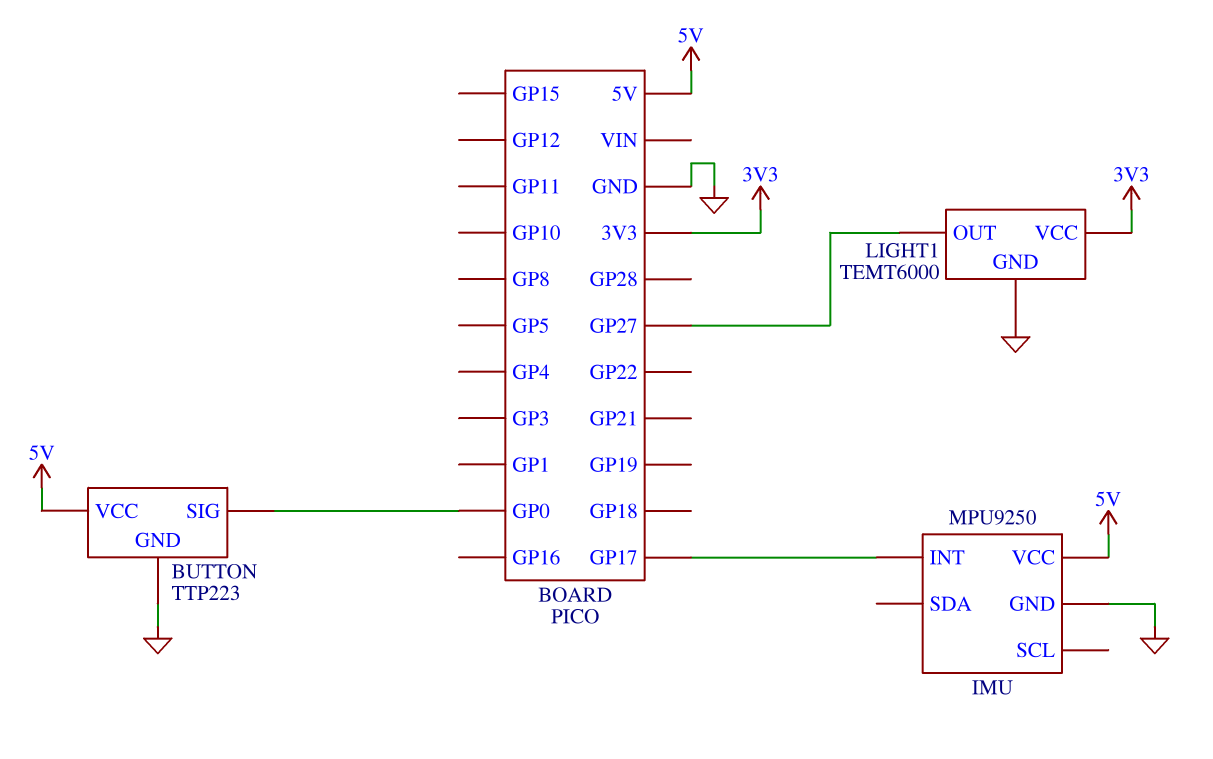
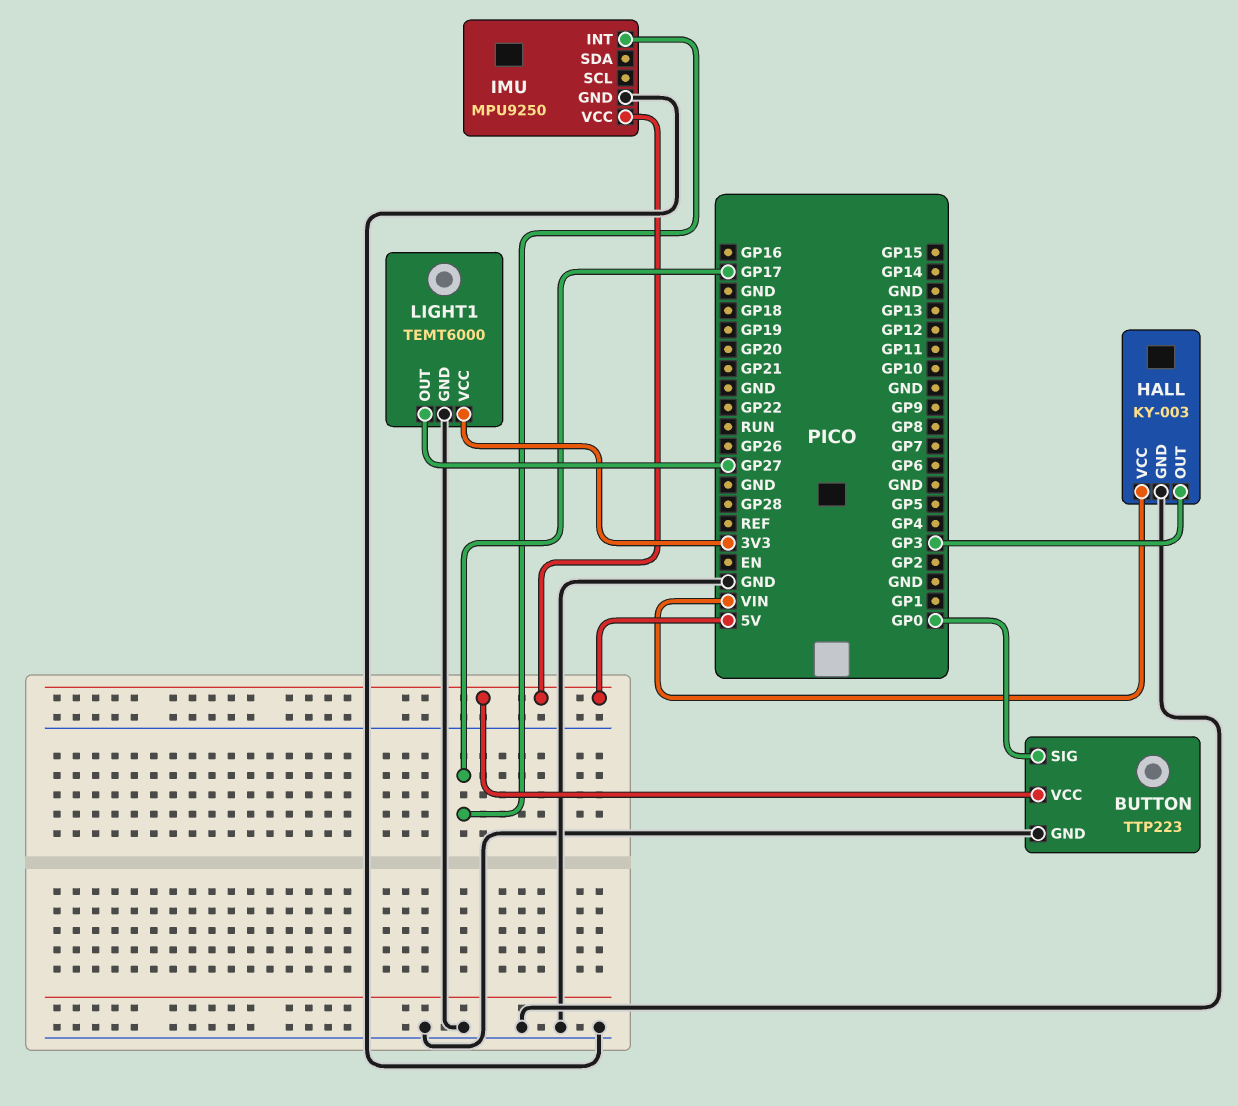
HALL: none -> KY-003
HALL pin GND: none -> GND
HALL pin OUT: none -> GP3
HALL pin VCC: none -> VIN

